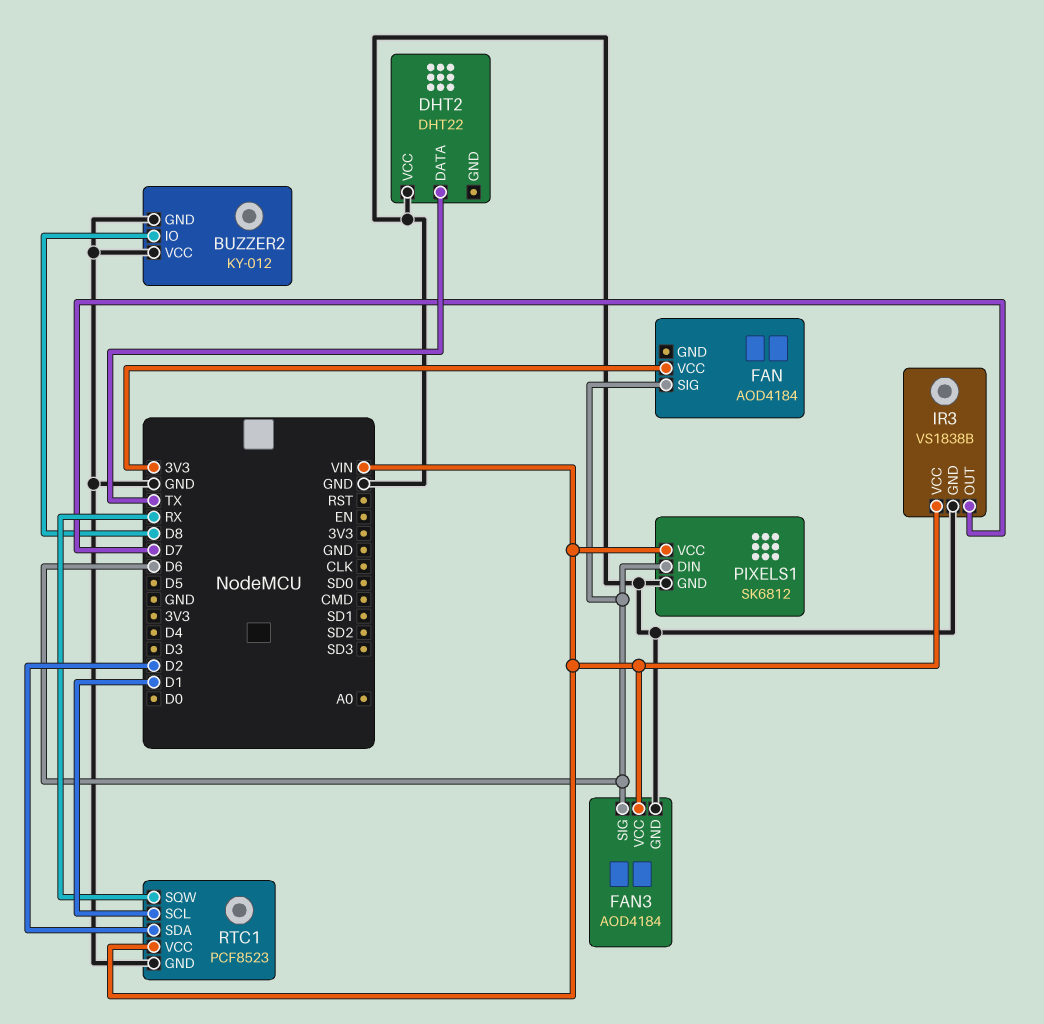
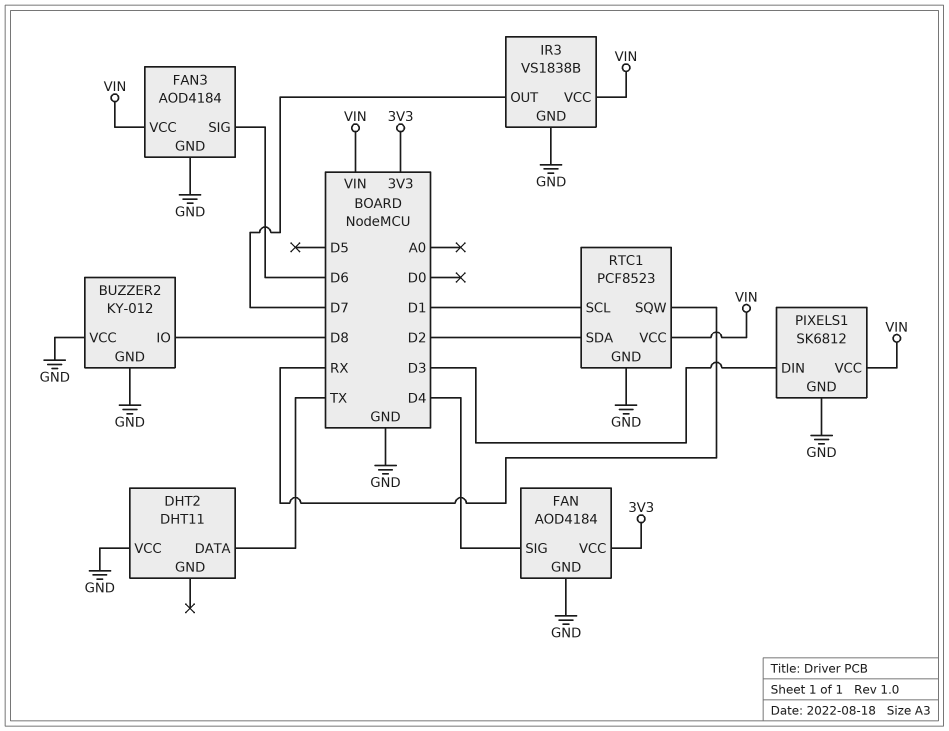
DHT2: DHT22 -> DHT11
FAN pin GND: none -> GND
FAN pin SIG: D6 -> D4
PIXELS1 pin DIN: D6 -> D3

